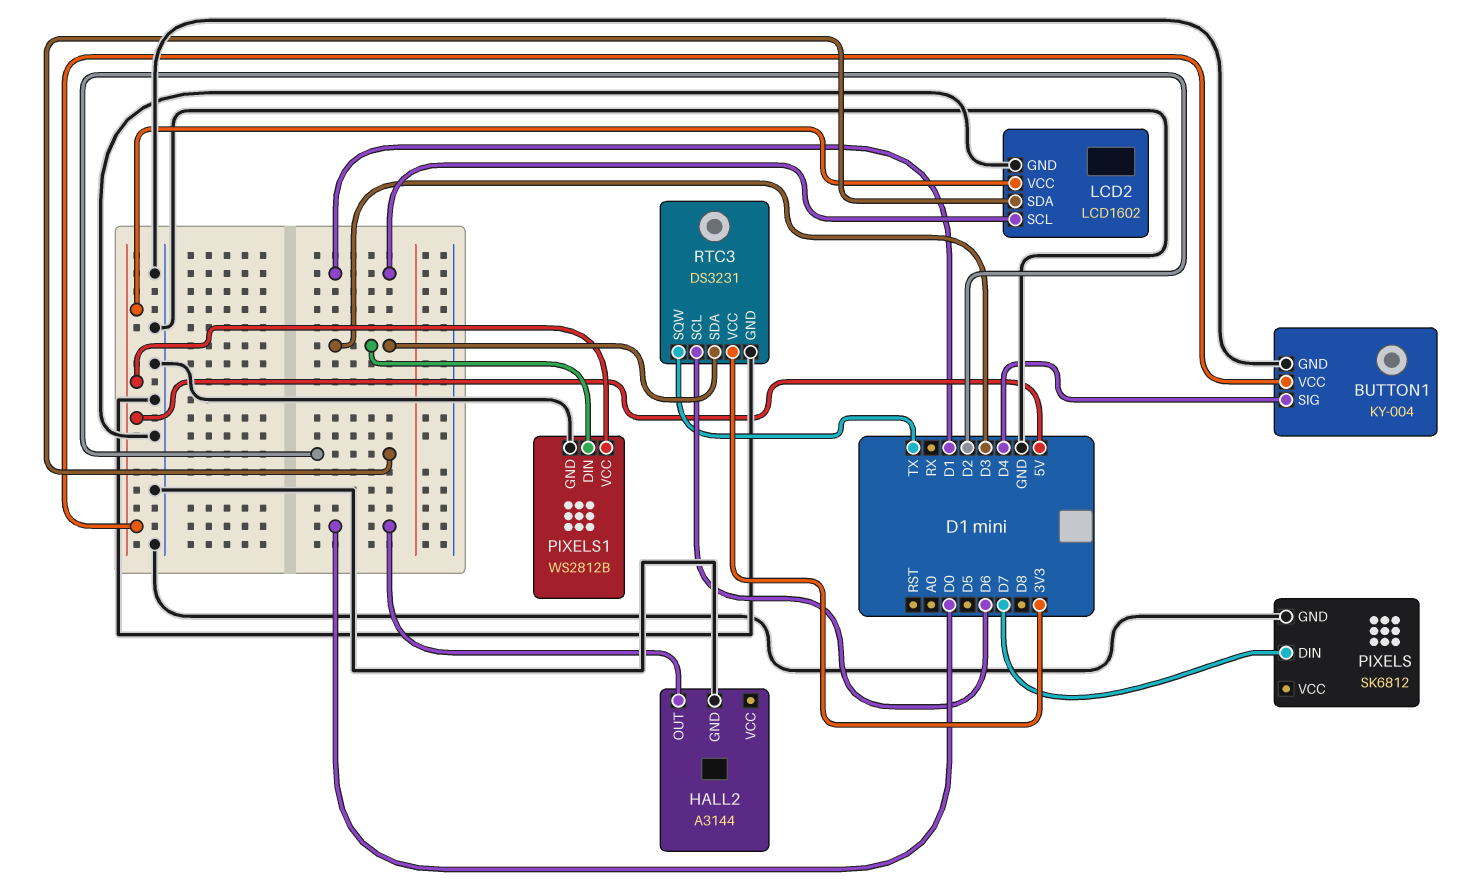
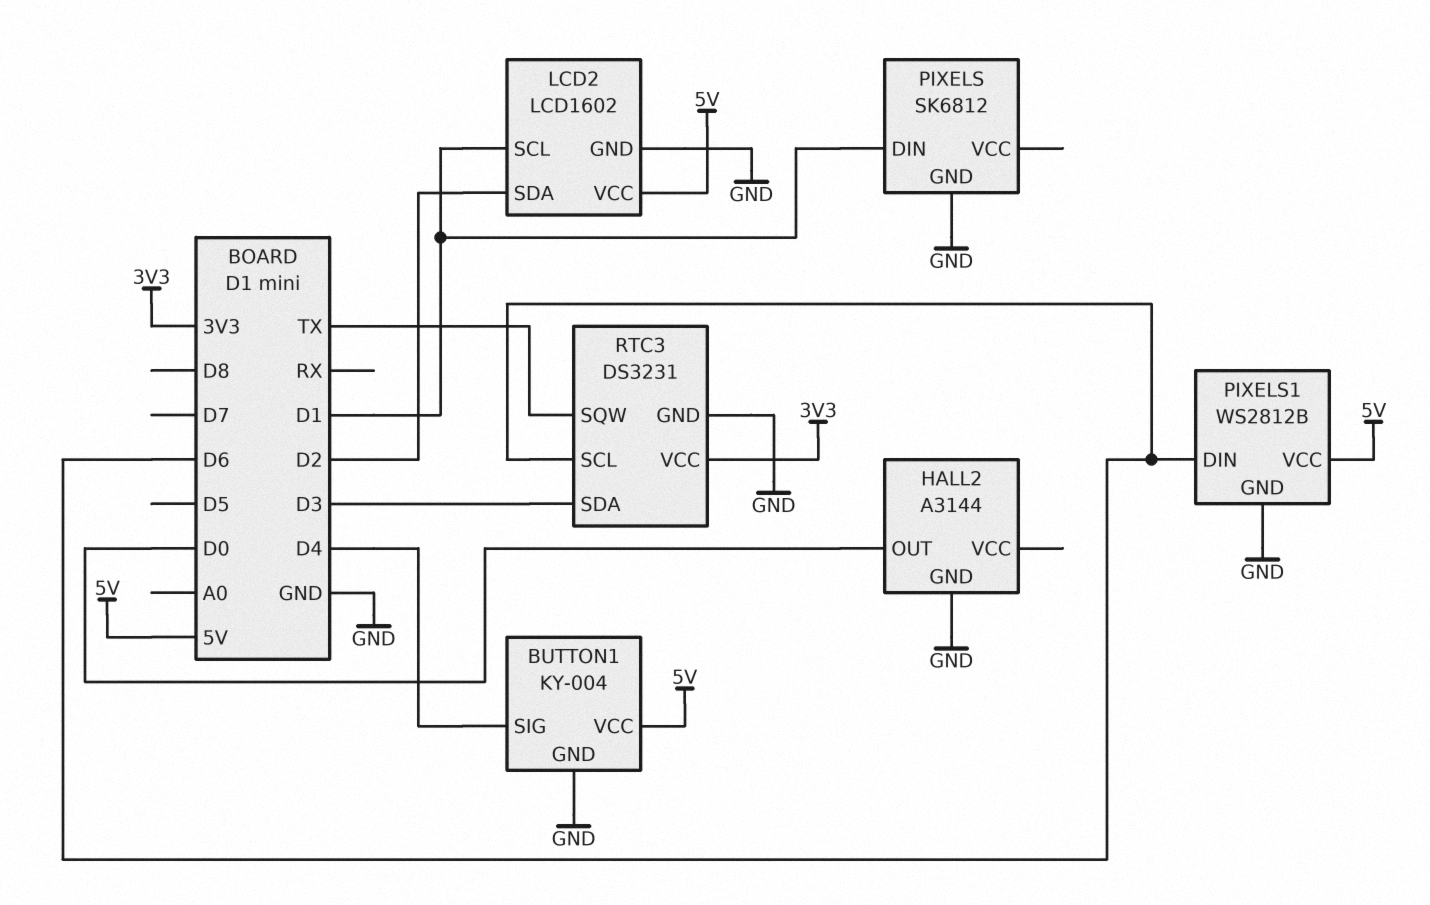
PIXELS pin DIN: D7 -> D1
PIXELS1 pin DIN: D3 -> D6

